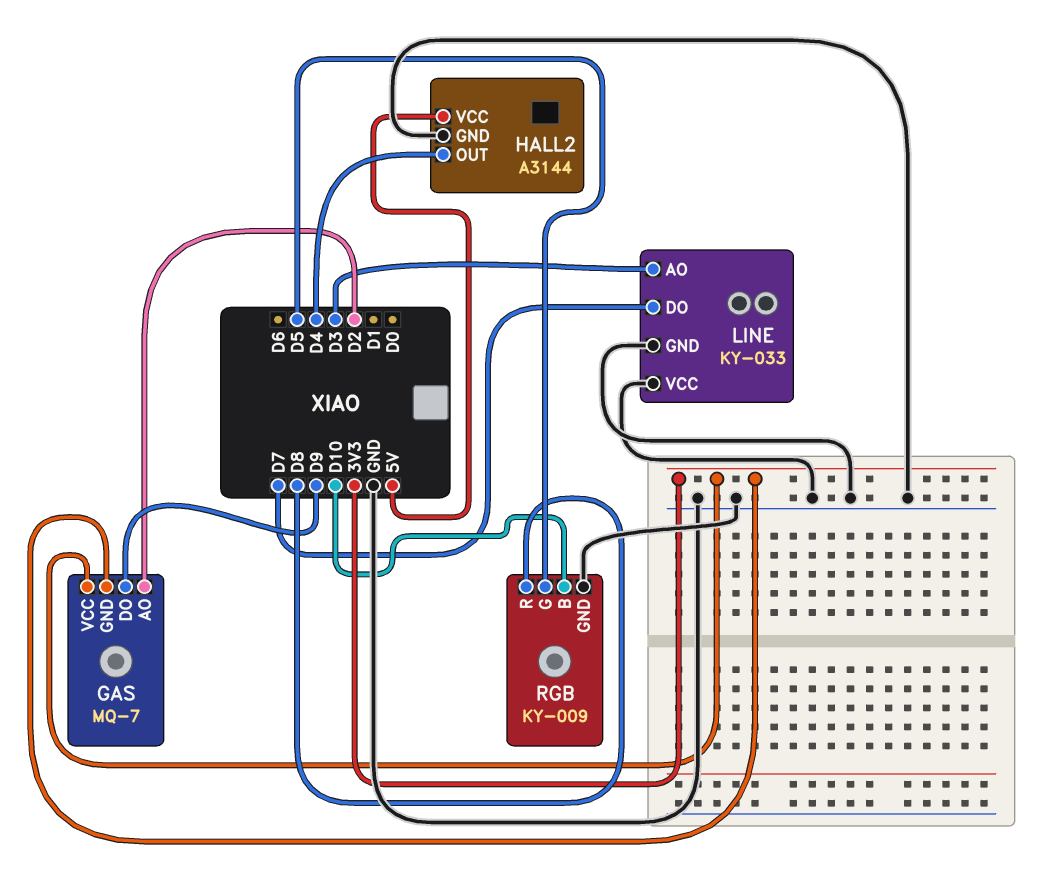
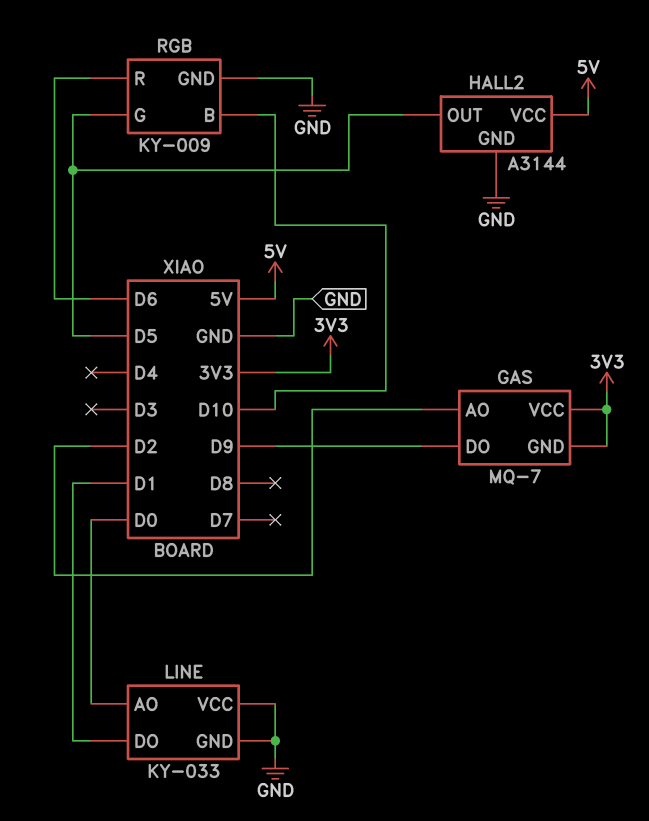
HALL2 pin OUT: D4 -> D5
LINE pin AO: D3 -> D0
LINE pin DO: D7 -> D1
RGB pin R: D8 -> D6

